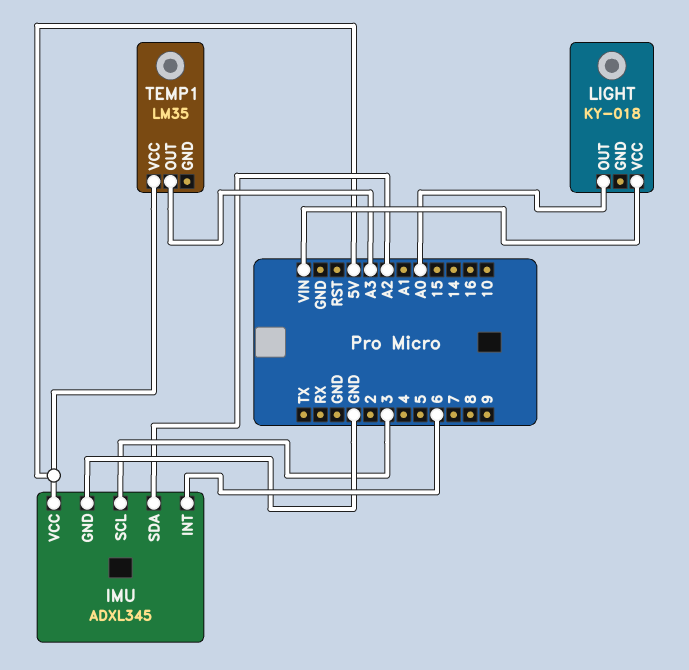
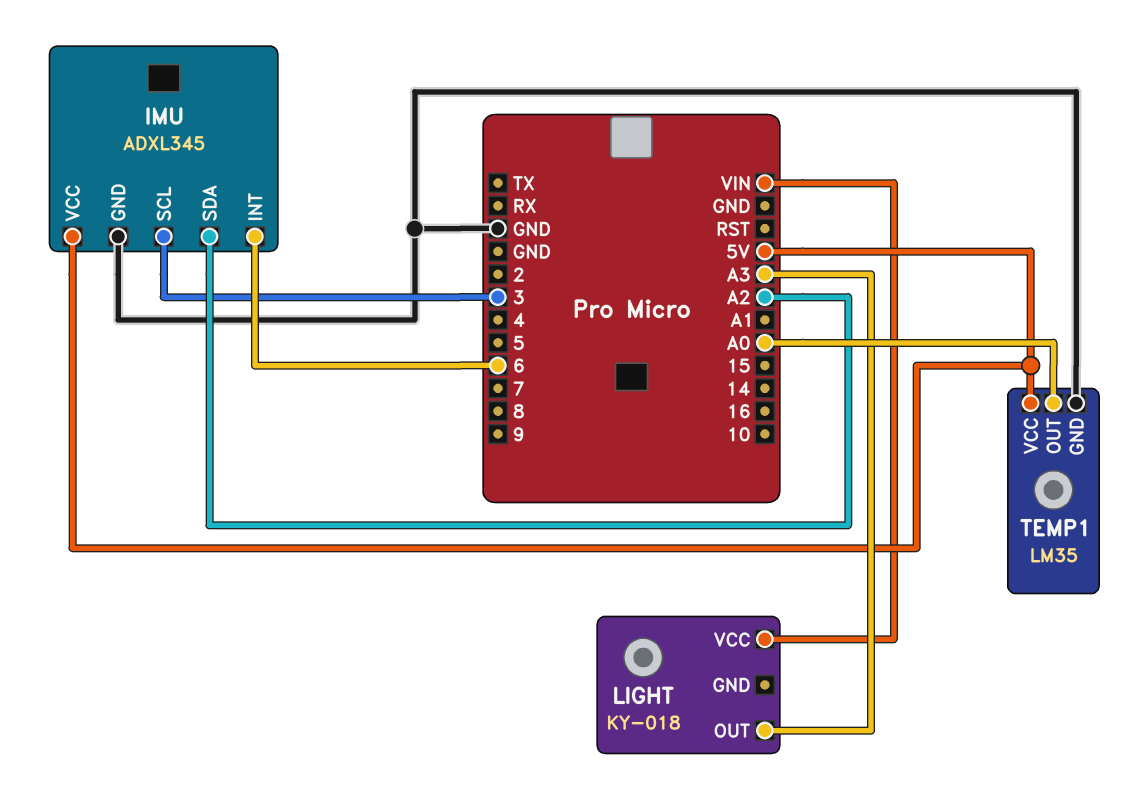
LIGHT pin OUT: A0 -> A3
TEMP1 pin GND: none -> GND
TEMP1 pin OUT: A3 -> A0

